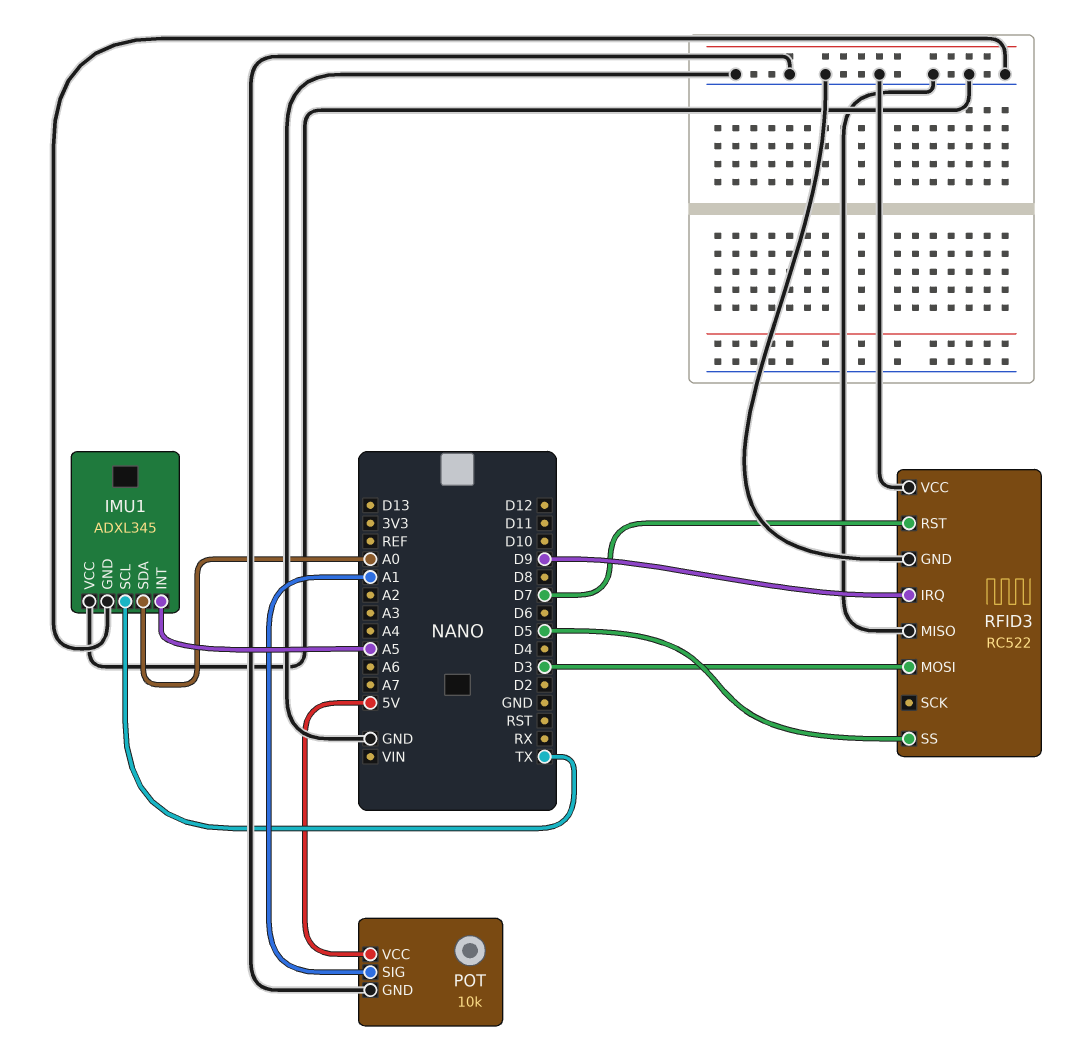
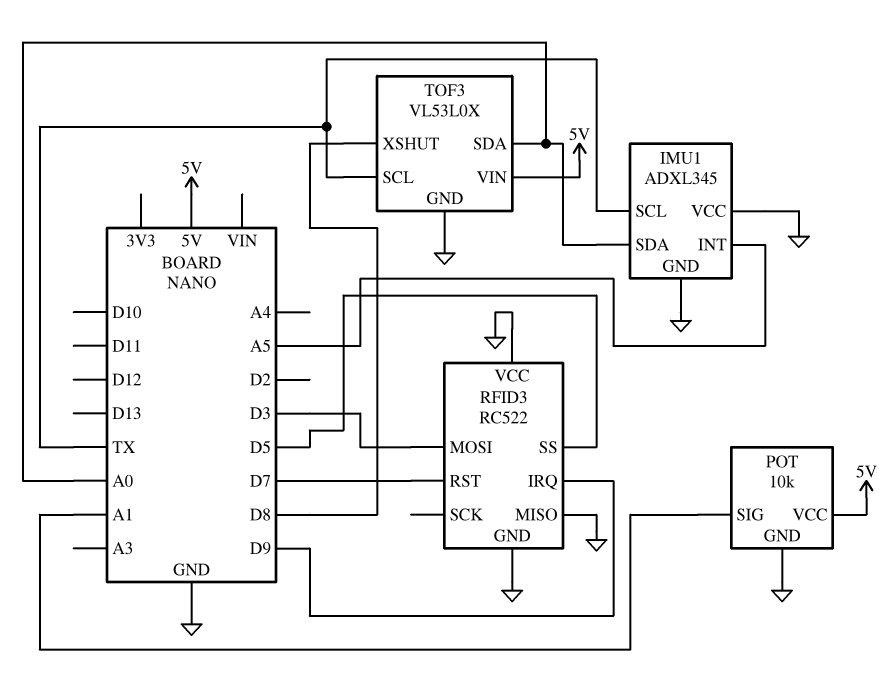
TOF3: none -> VL53L0X
TOF3 pin GND: none -> GND
TOF3 pin SCL: none -> TX
TOF3 pin SDA: none -> A0
TOF3 pin VIN: none -> 5V
TOF3 pin XSHUT: none -> D8

